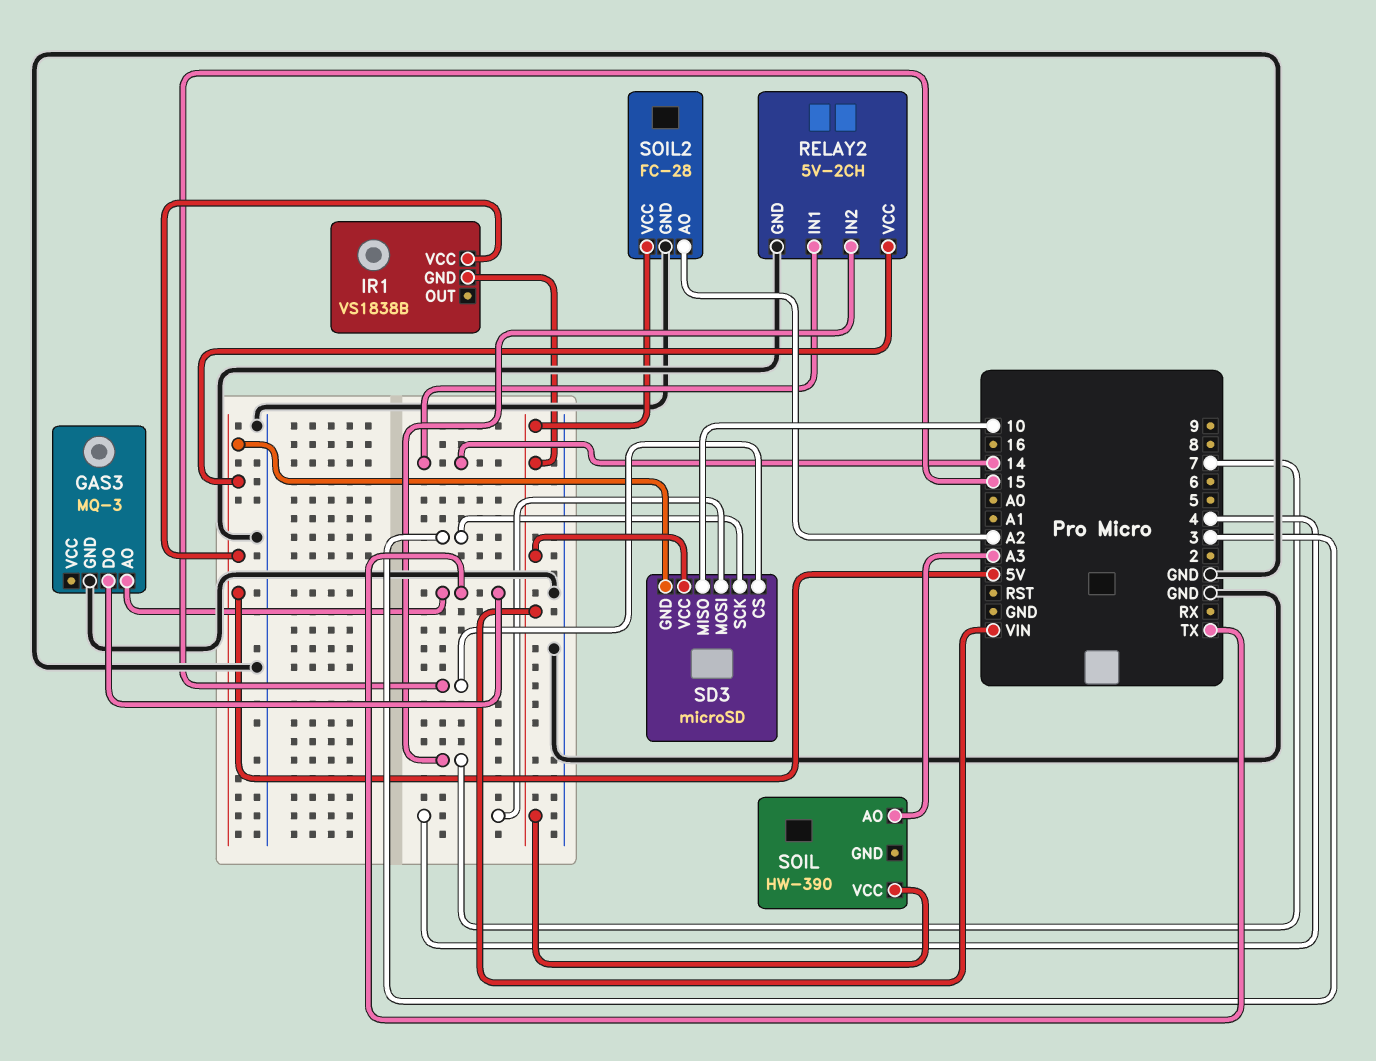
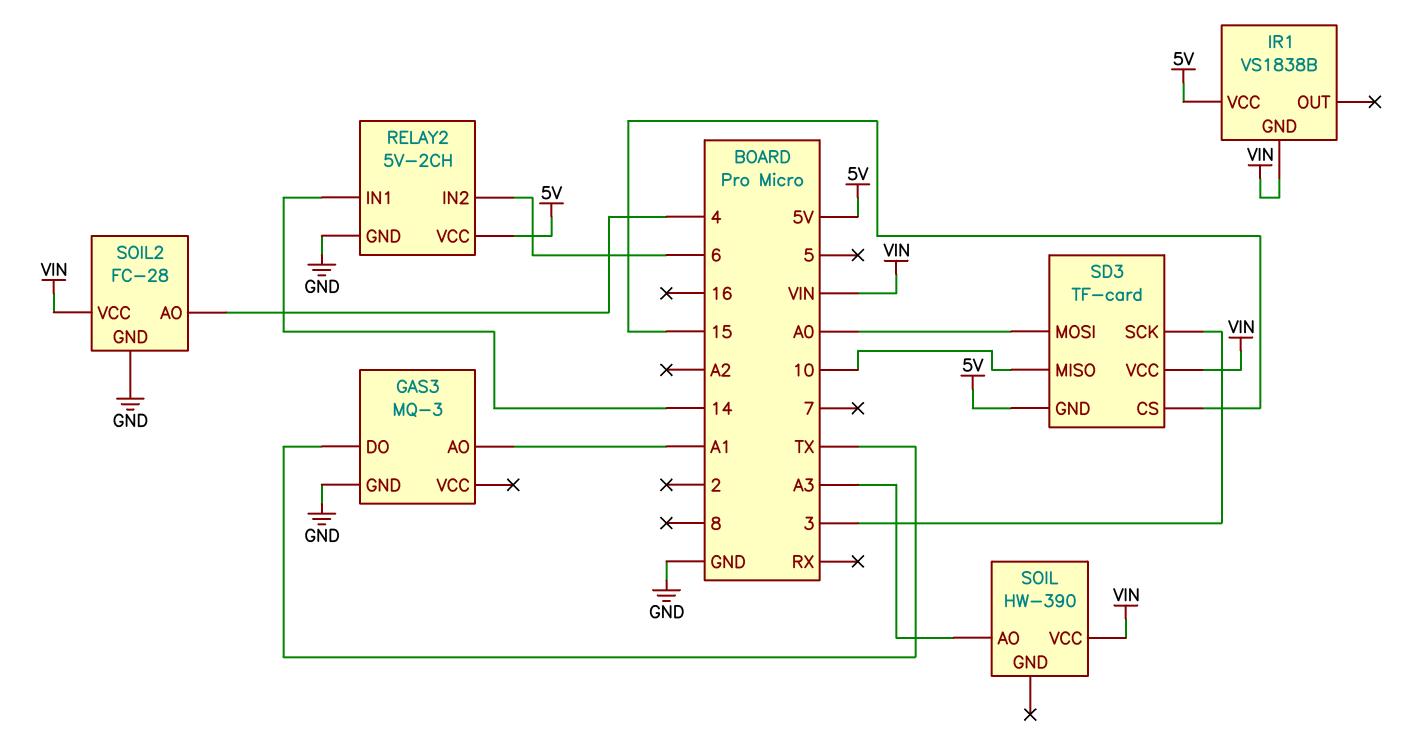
GAS3 pin AO: TX -> A1
RELAY2 pin IN2: 7 -> 6
SD3: microSD -> TF-card
SD3 pin MOSI: 4 -> A0
SOIL2 pin AO: A2 -> 4

